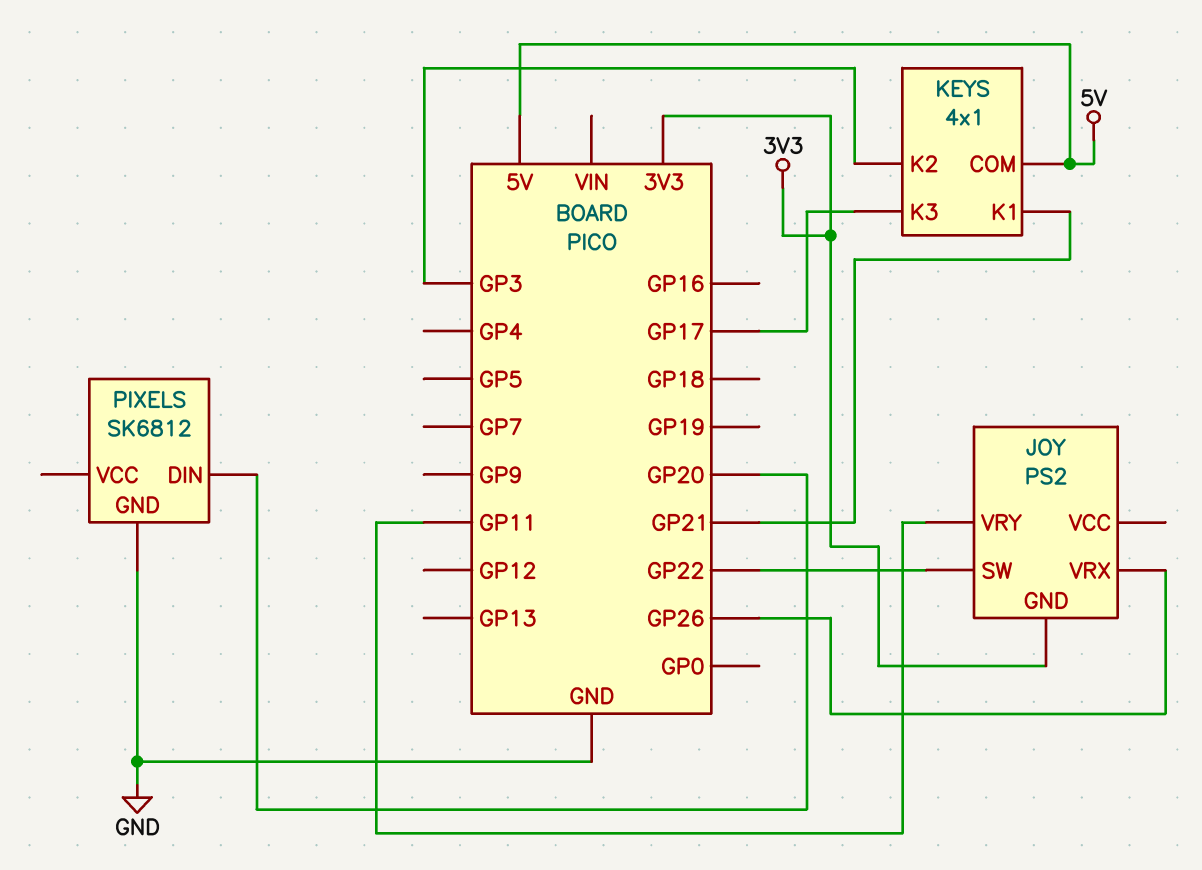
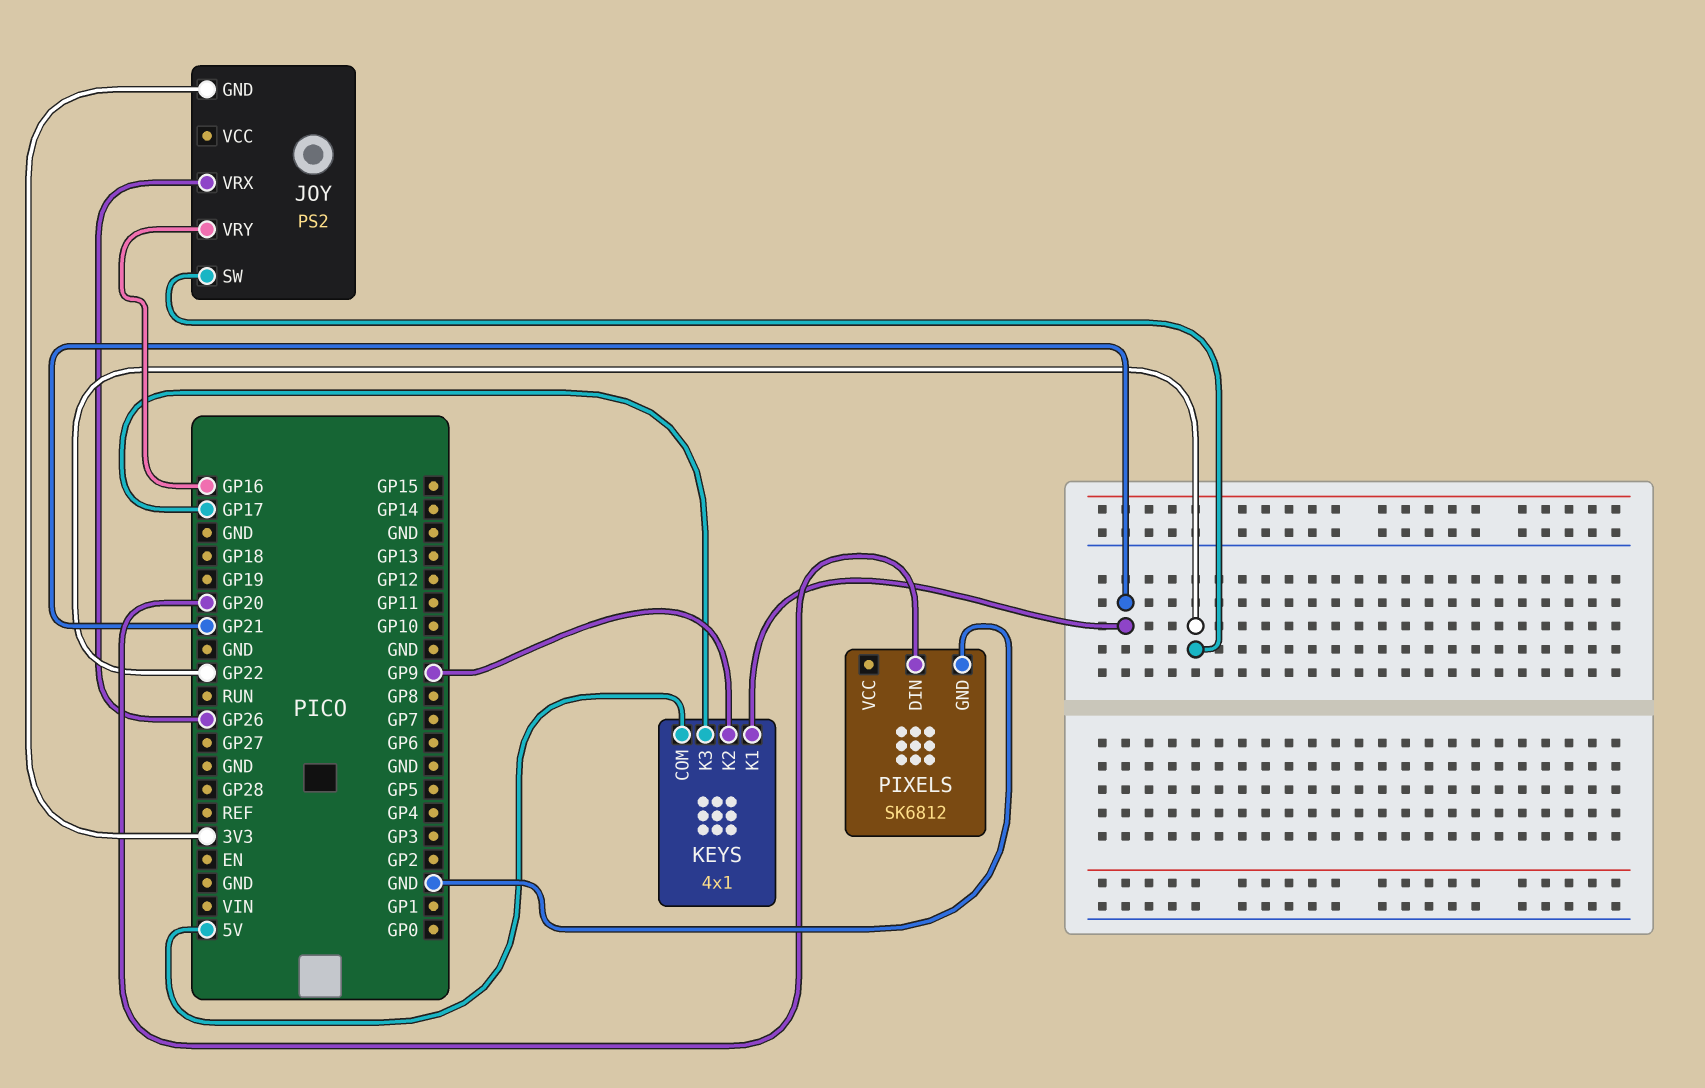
JOY pin VRY: GP11 -> GP16
KEYS pin K2: GP3 -> GP9

